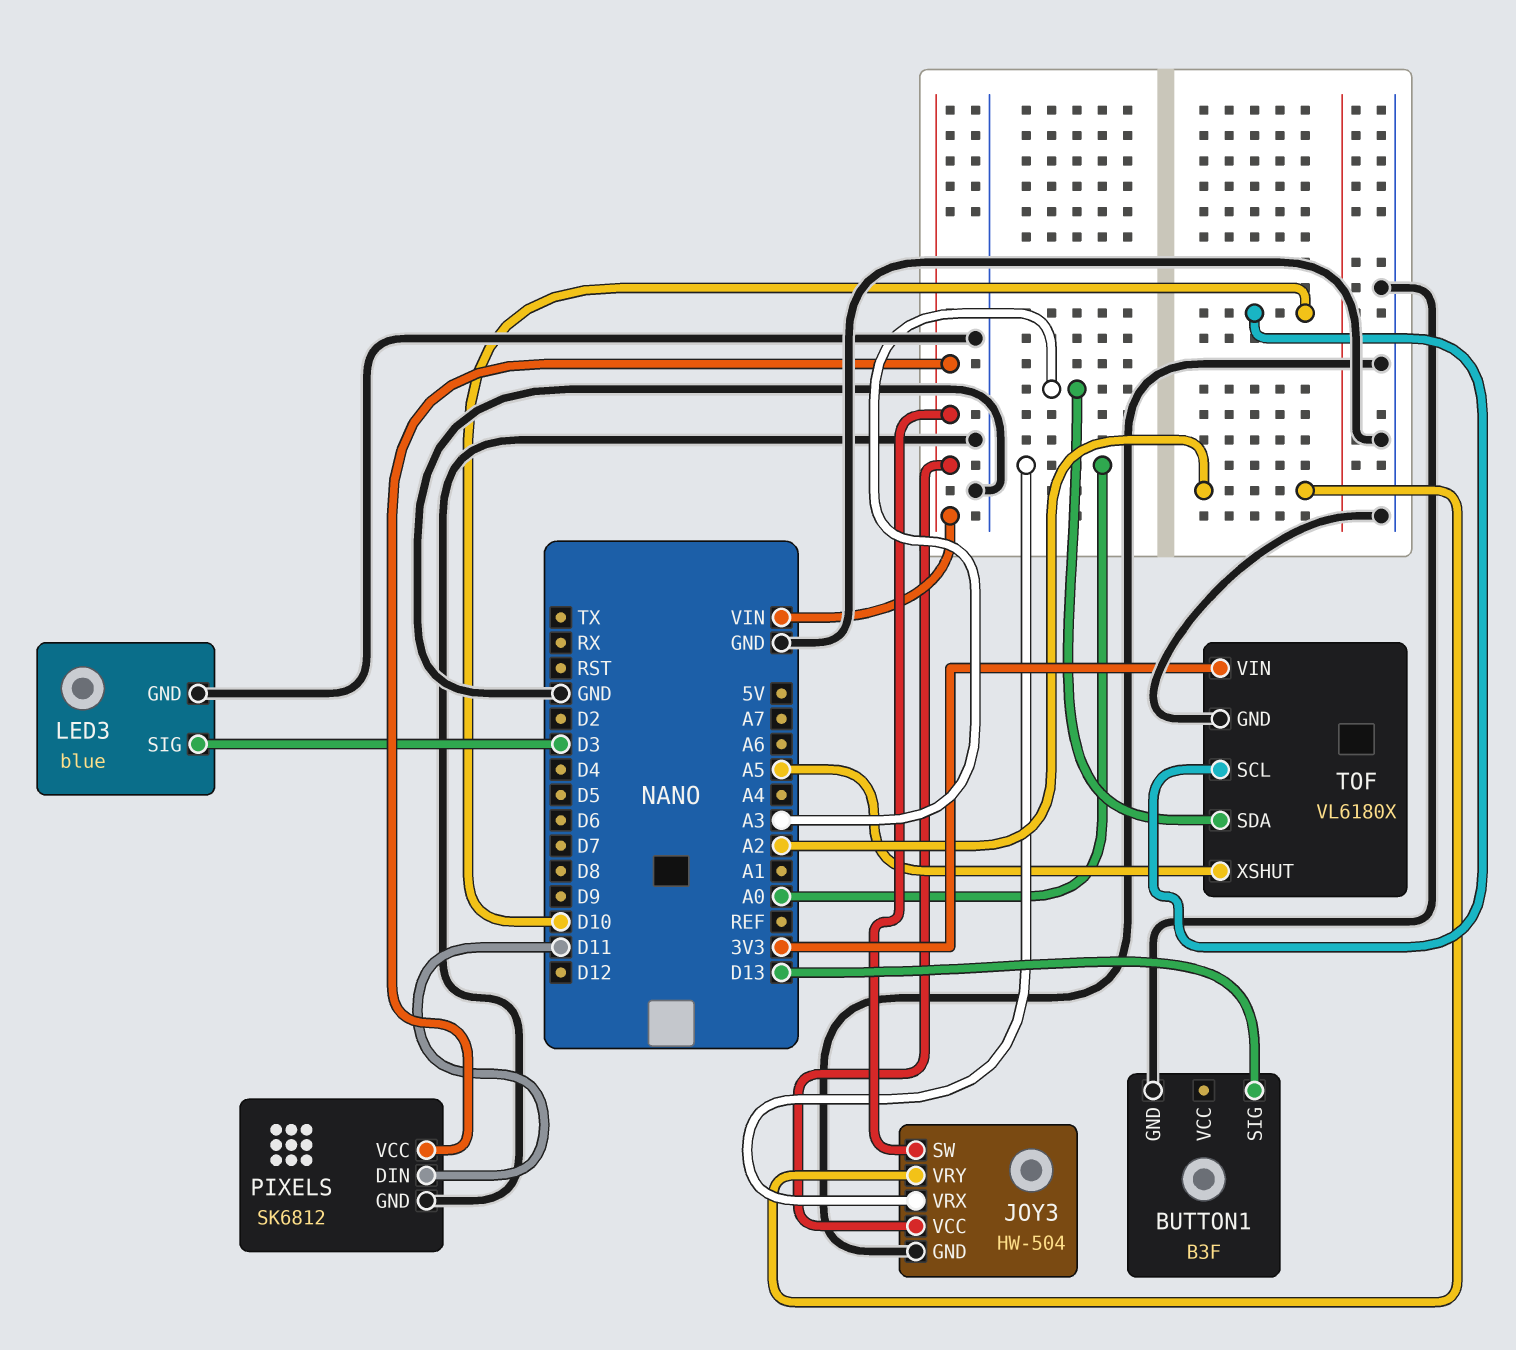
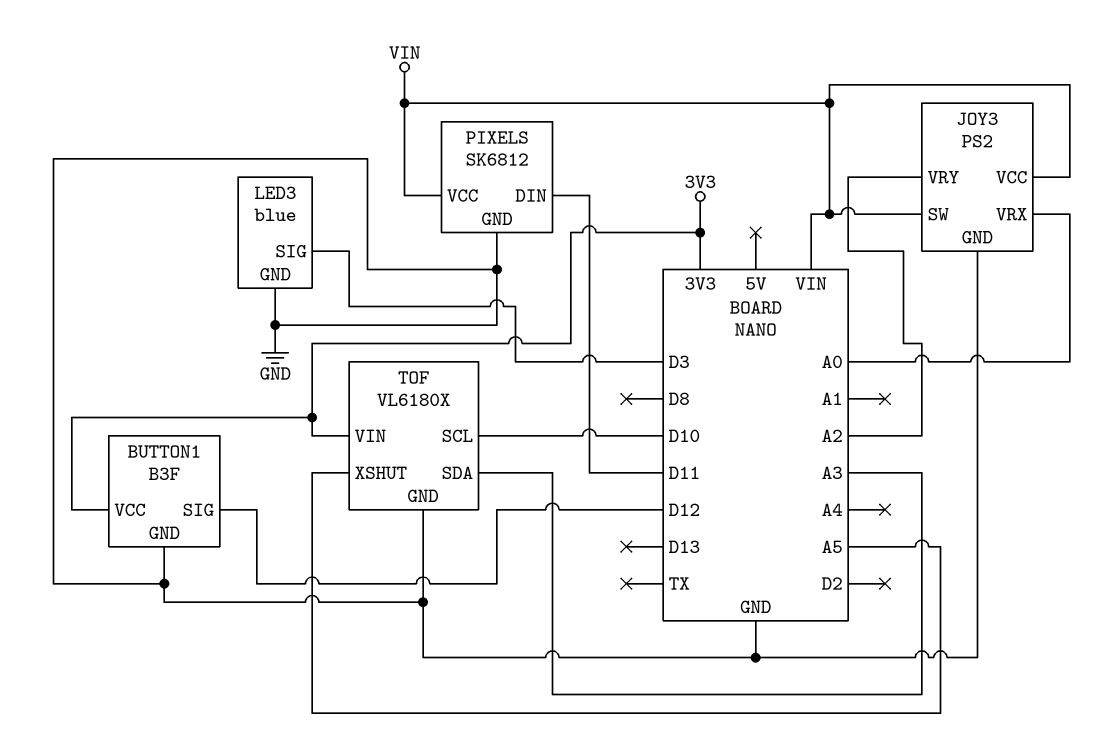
BUTTON1 pin SIG: D13 -> D12
BUTTON1 pin VCC: none -> 3V3
JOY3: HW-504 -> PS2

